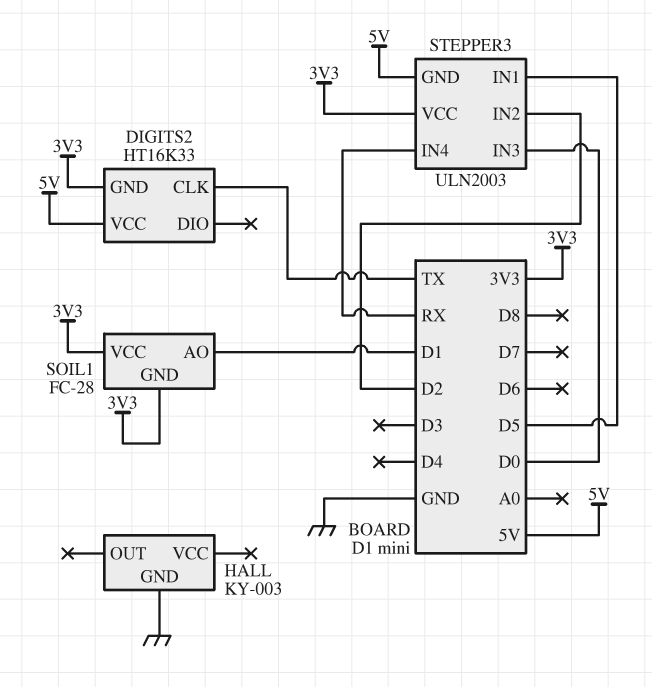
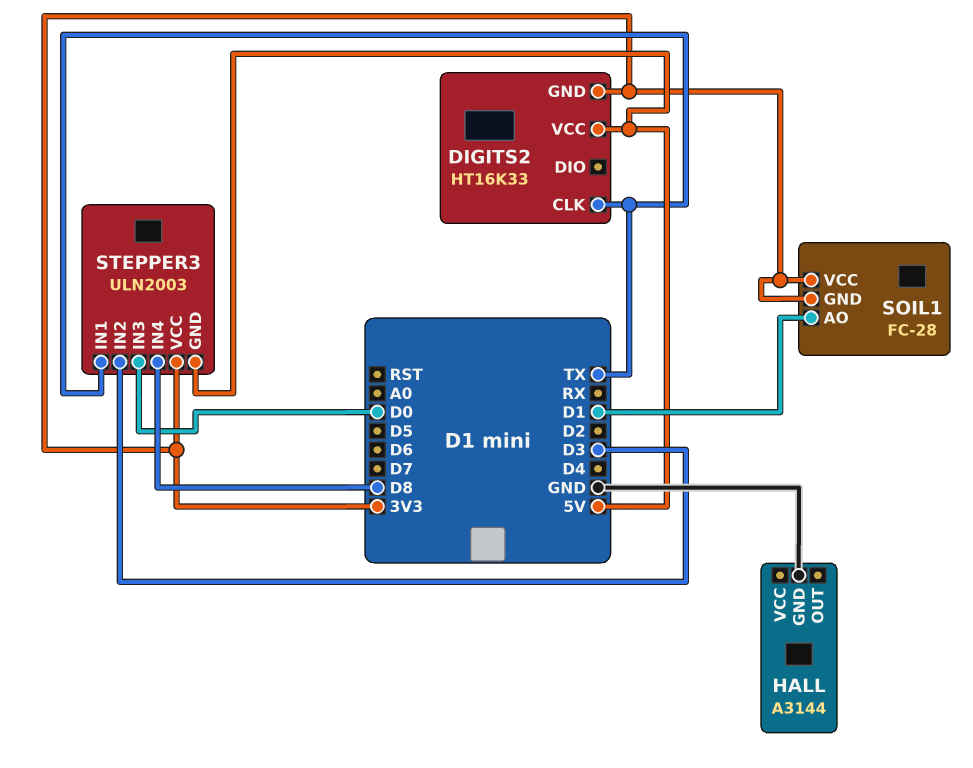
HALL: KY-003 -> A3144
STEPPER3 pin IN1: D5 -> TX
STEPPER3 pin IN2: D2 -> D3
STEPPER3 pin IN4: RX -> D8

